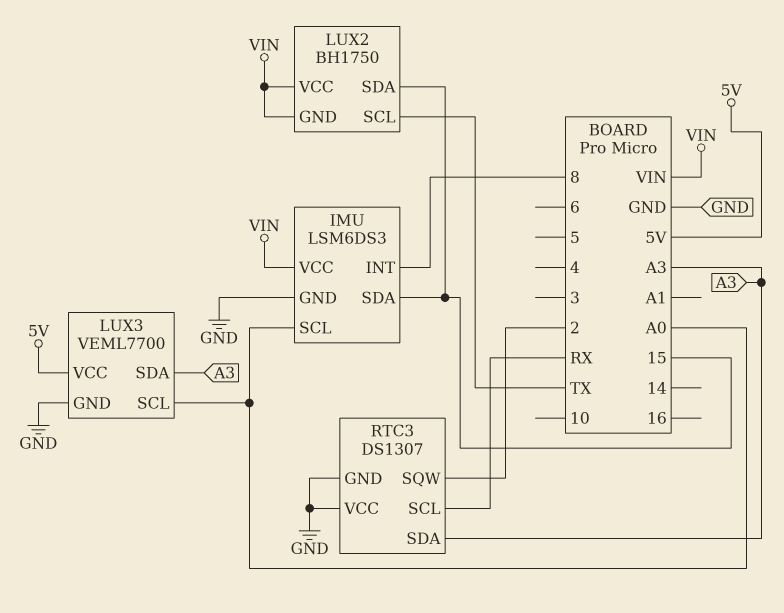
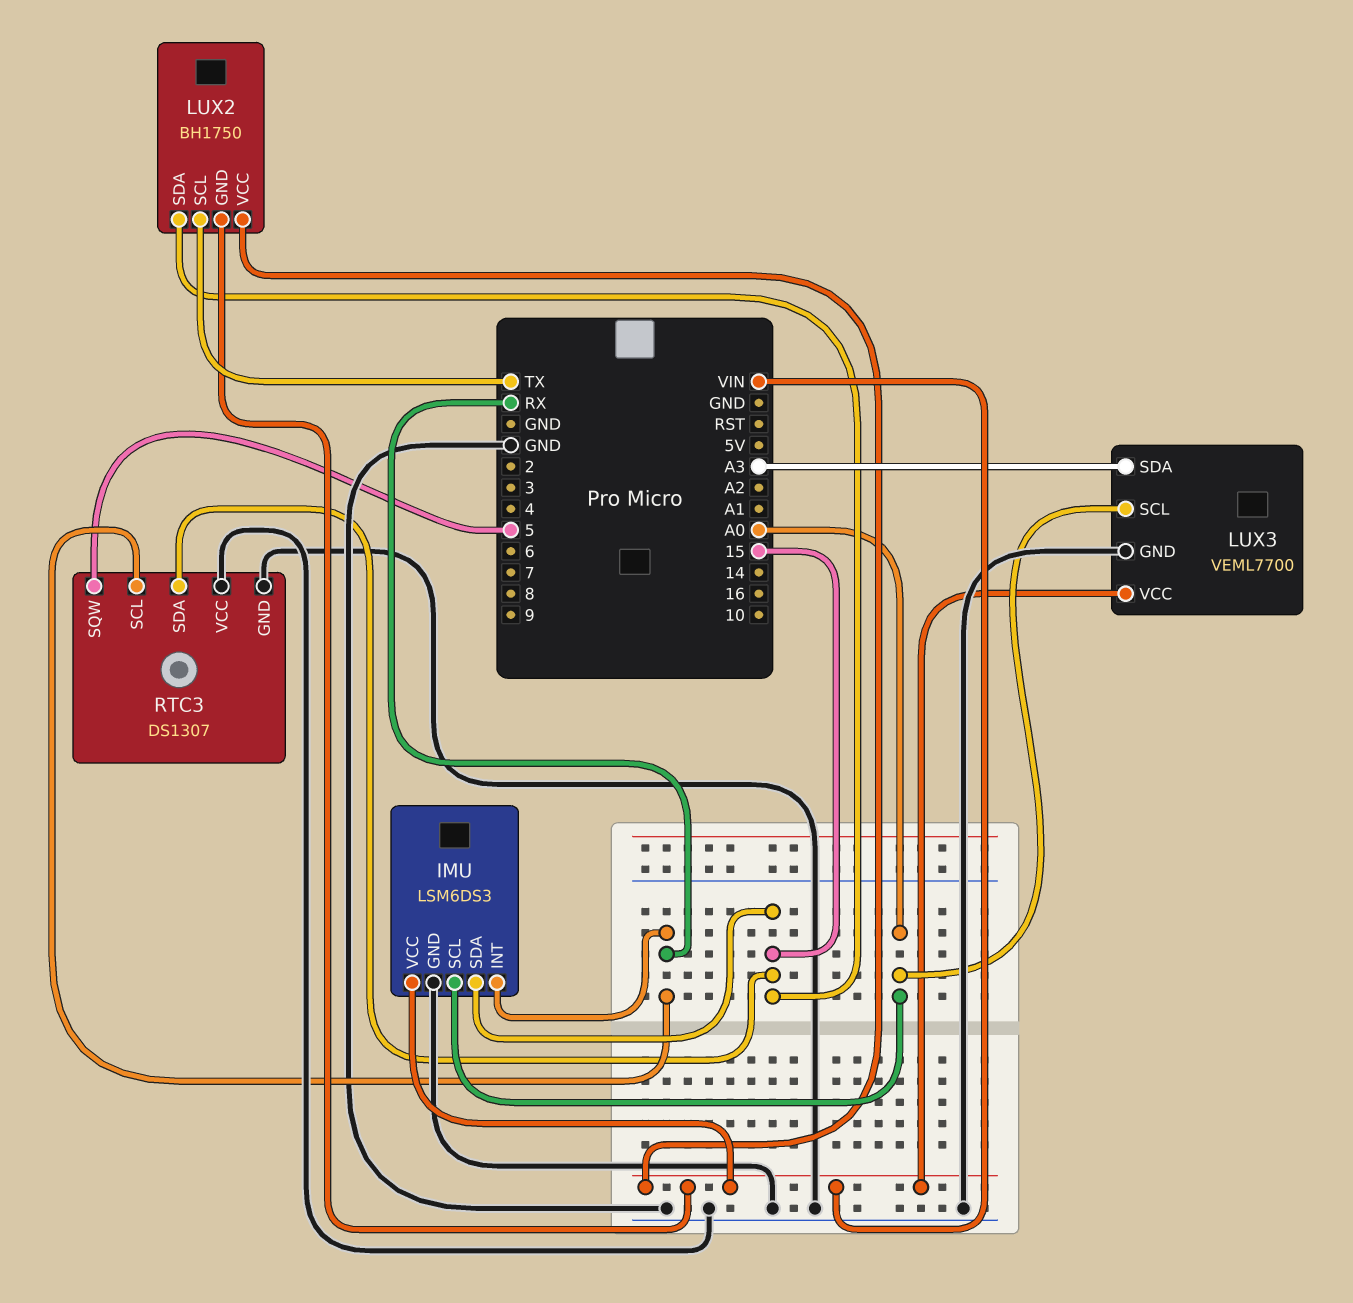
IMU pin INT: 8 -> RX
LUX3 pin VCC: 5V -> VIN
RTC3 pin SDA: A3 -> 15
RTC3 pin SQW: 2 -> 5

